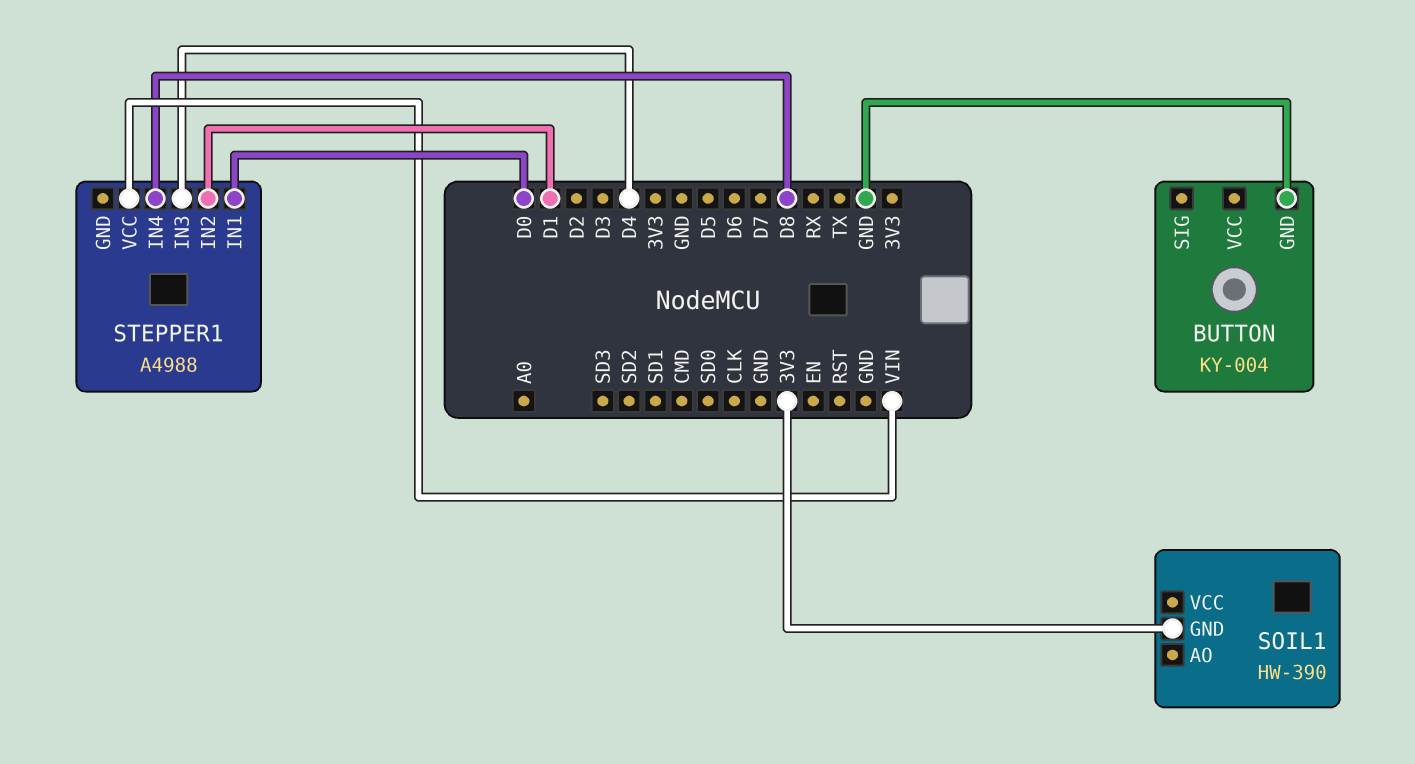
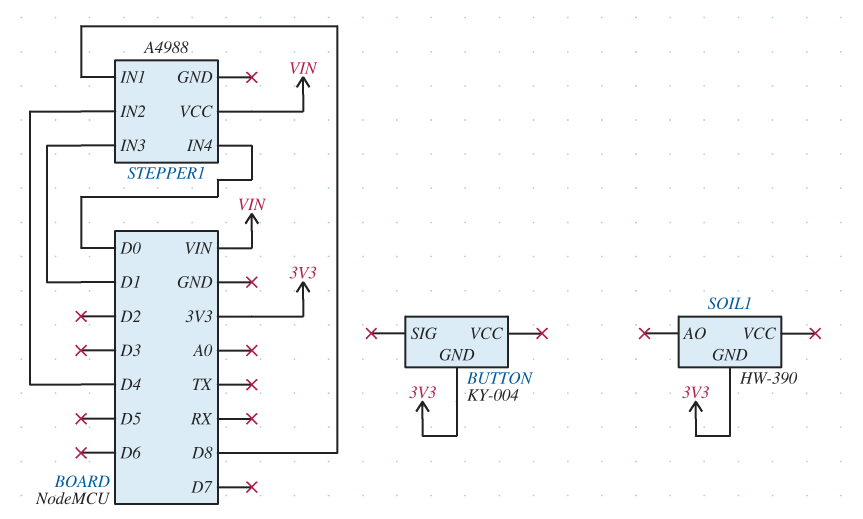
BUTTON pin GND: GND -> 3V3
STEPPER1 pin IN1: D0 -> D8
STEPPER1 pin IN2: D1 -> D4
STEPPER1 pin IN3: D4 -> D1
STEPPER1 pin IN4: D8 -> D0

